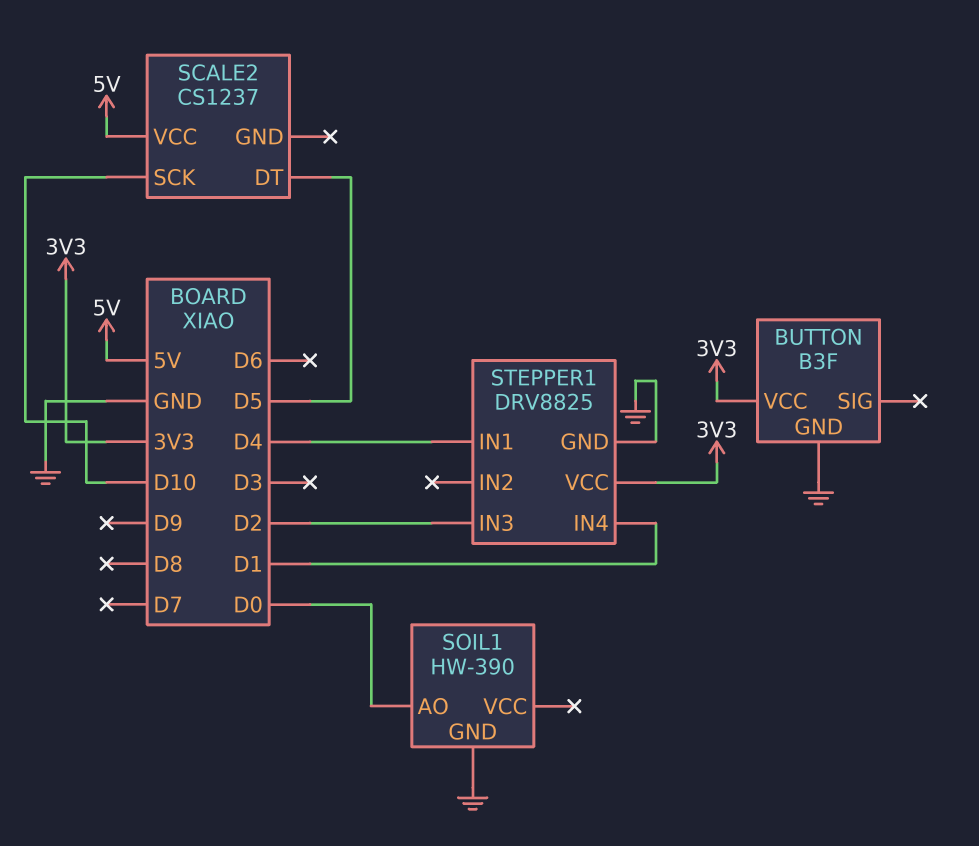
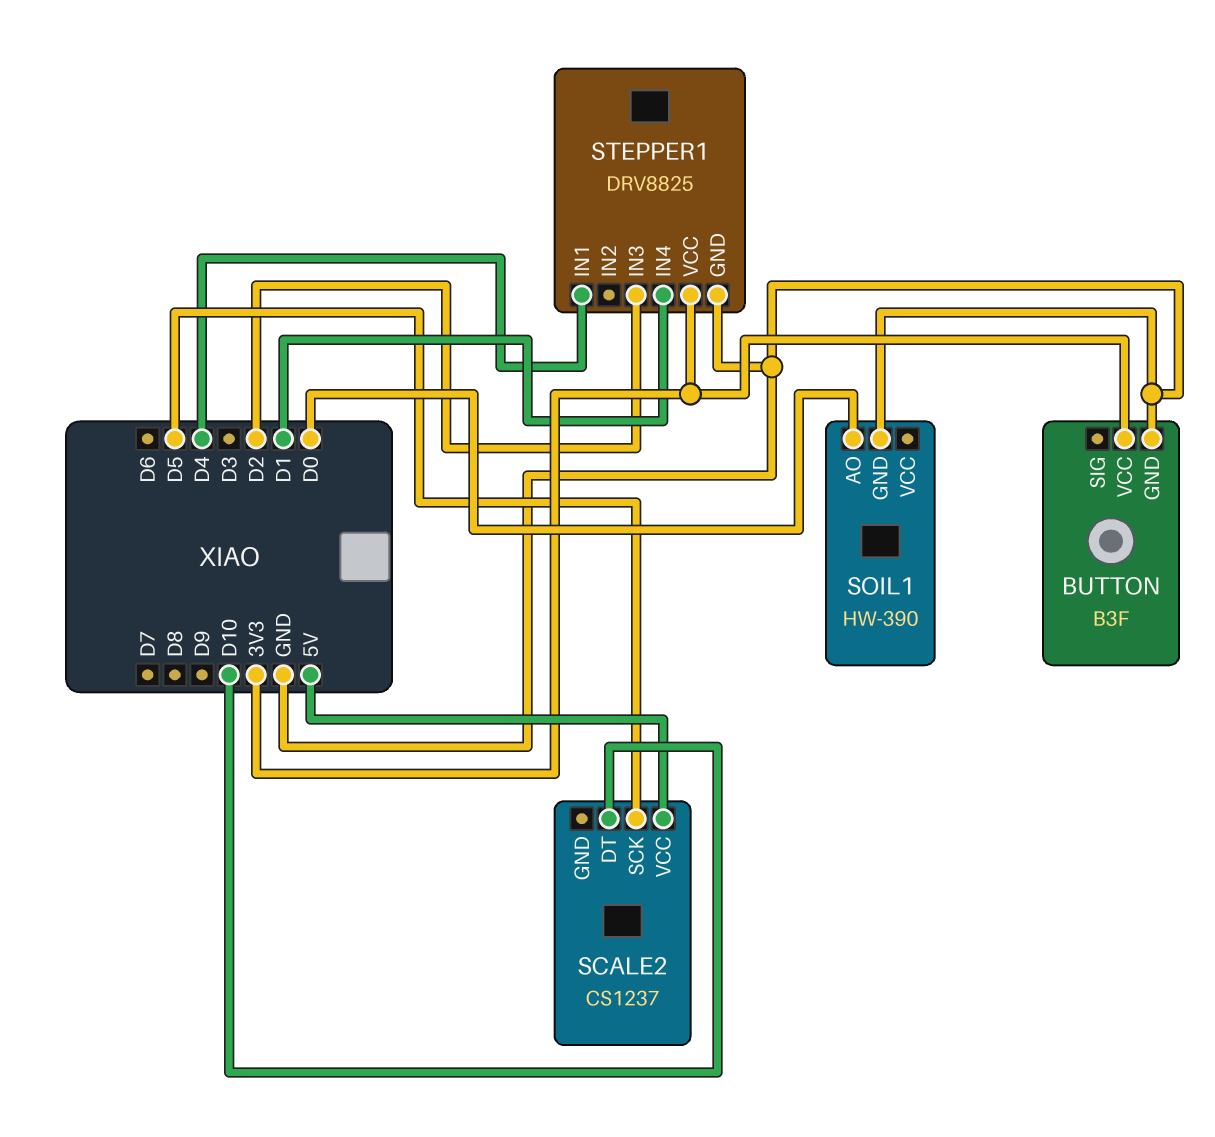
SCALE2 pin DT: D5 -> D10
SCALE2 pin SCK: D10 -> D5

